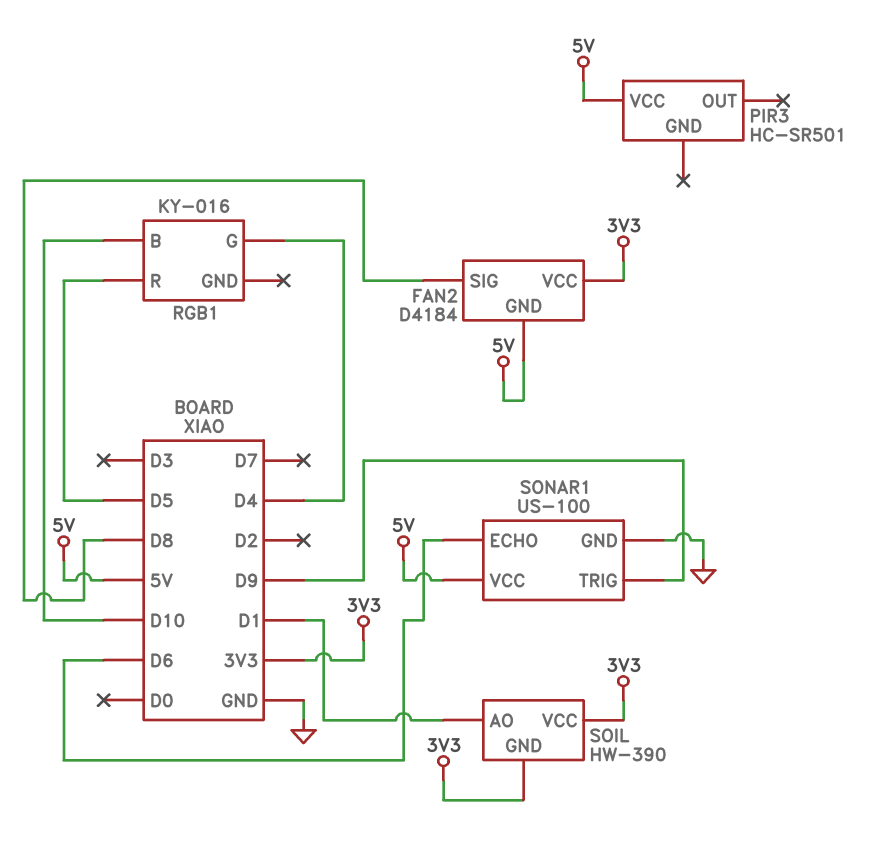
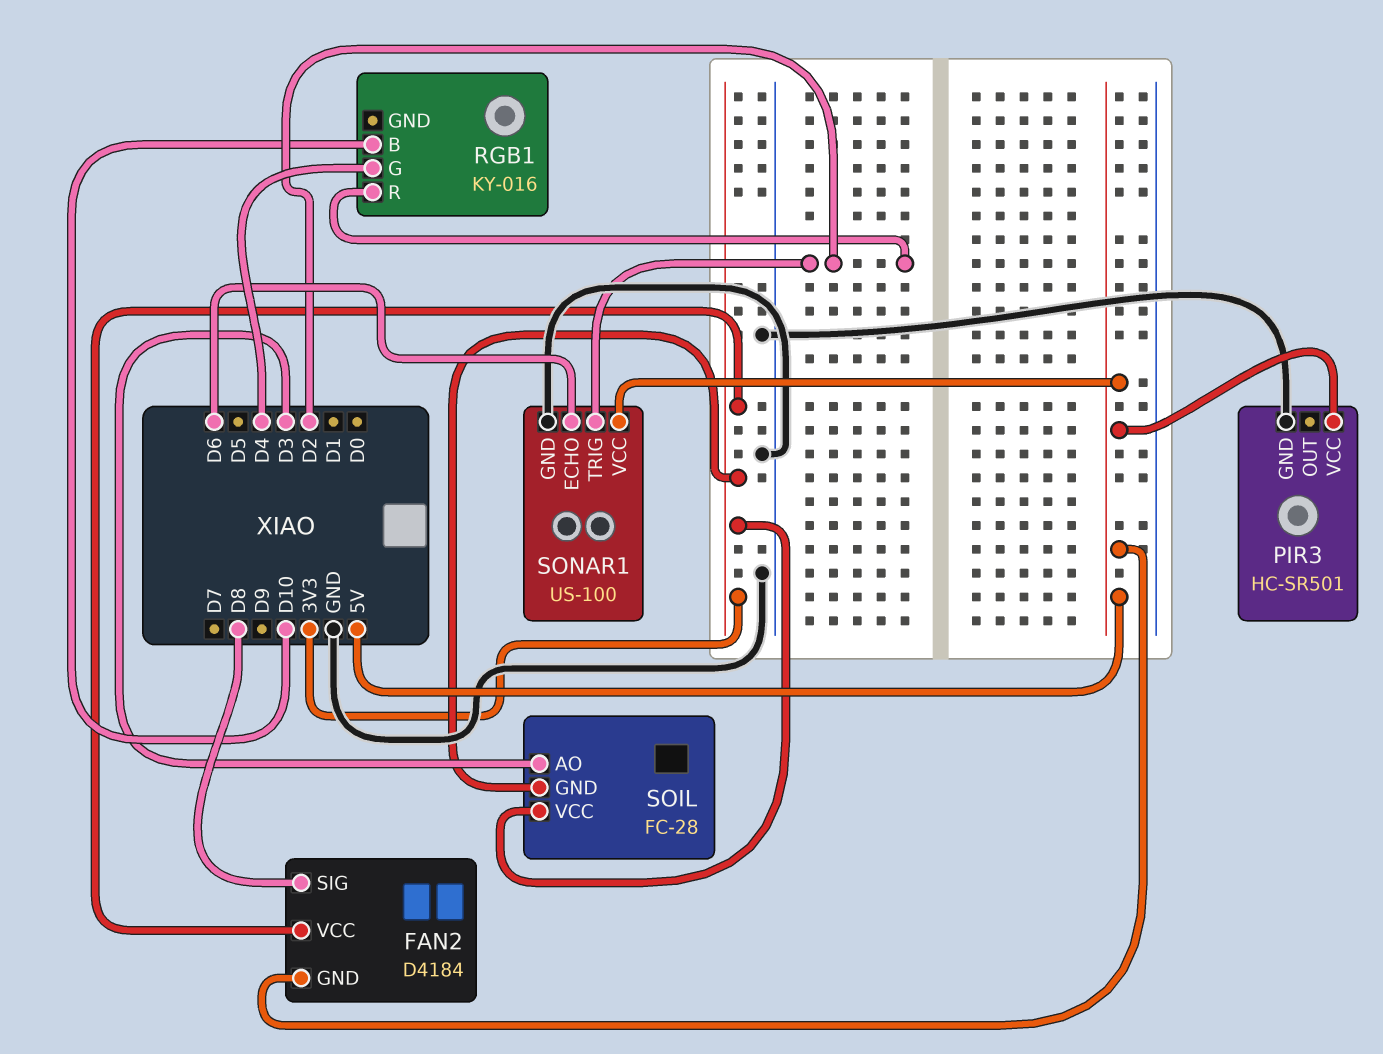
PIR3 pin GND: none -> GND
RGB1 pin R: D5 -> D2
SOIL: HW-390 -> FC-28
SOIL pin AO: D1 -> D3
SONAR1 pin TRIG: D9 -> D2

